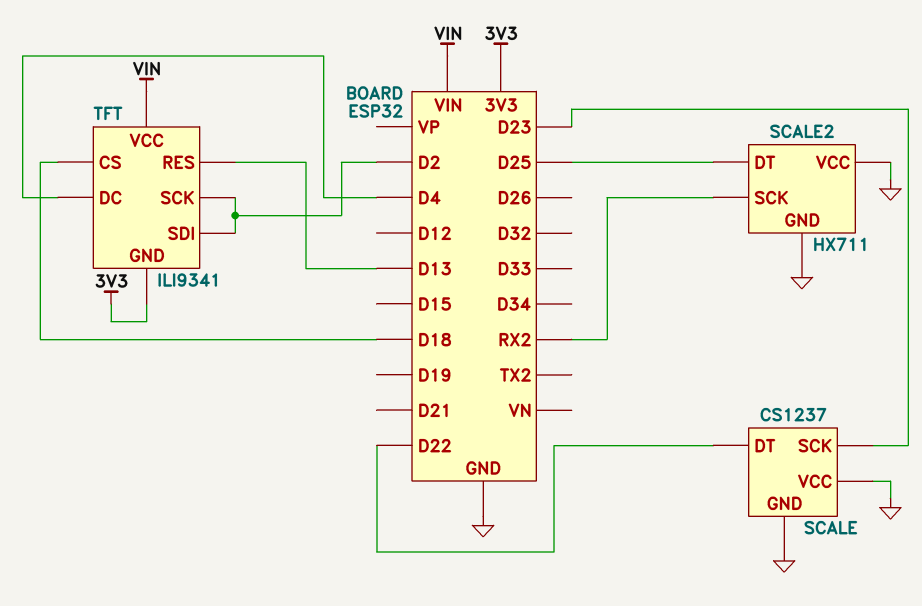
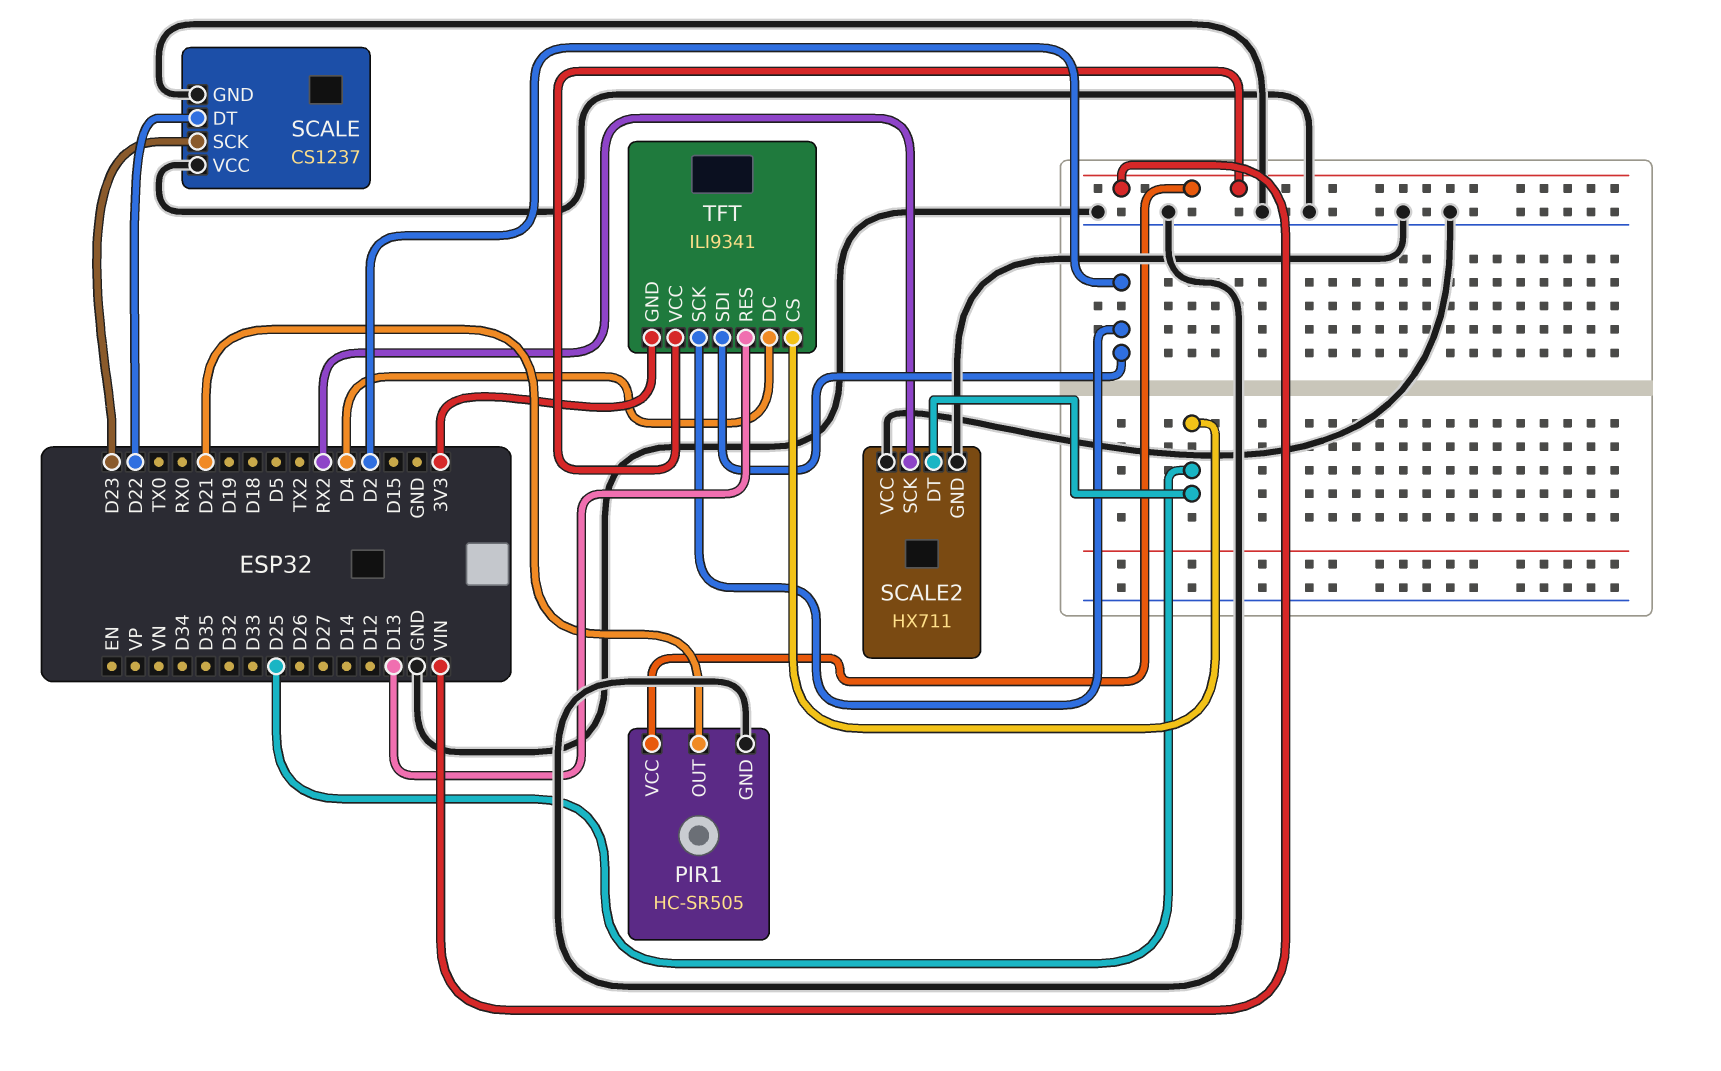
PIR1: none -> HC-SR505
PIR1 pin GND: none -> GND
PIR1 pin OUT: none -> D21
PIR1 pin VCC: none -> VIN
TFT pin CS: D18 -> D25

